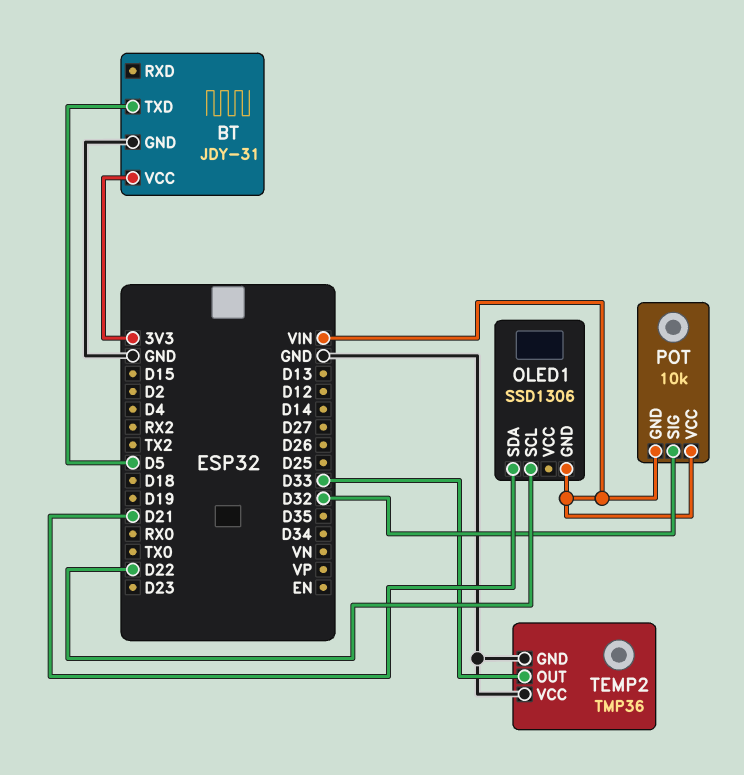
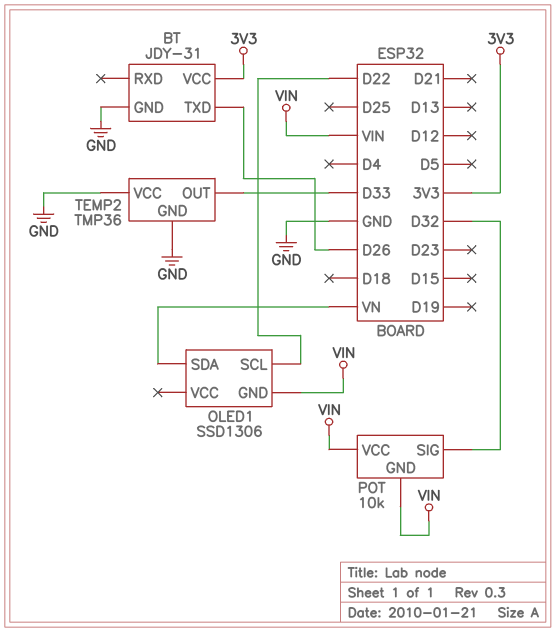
BT pin TXD: D5 -> D26
OLED1 pin SDA: D21 -> VN

